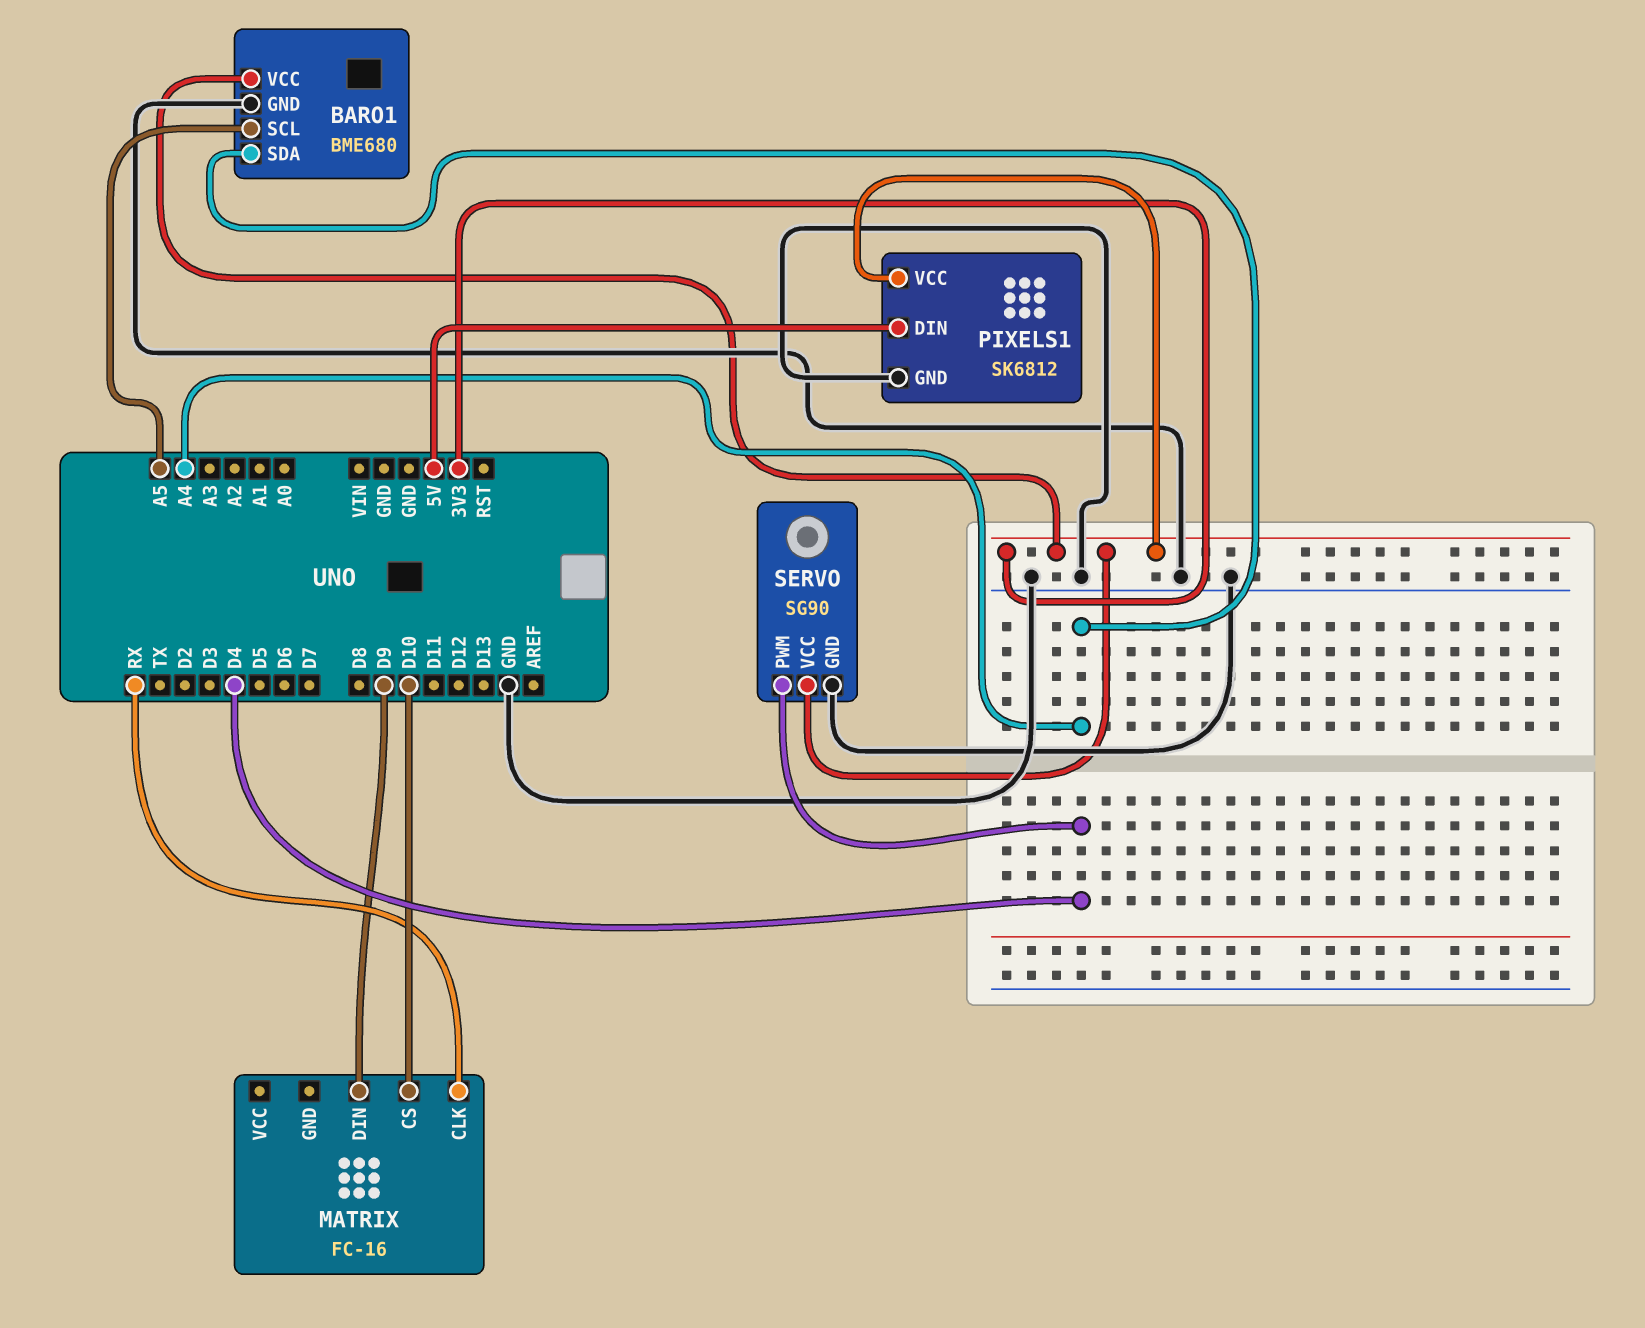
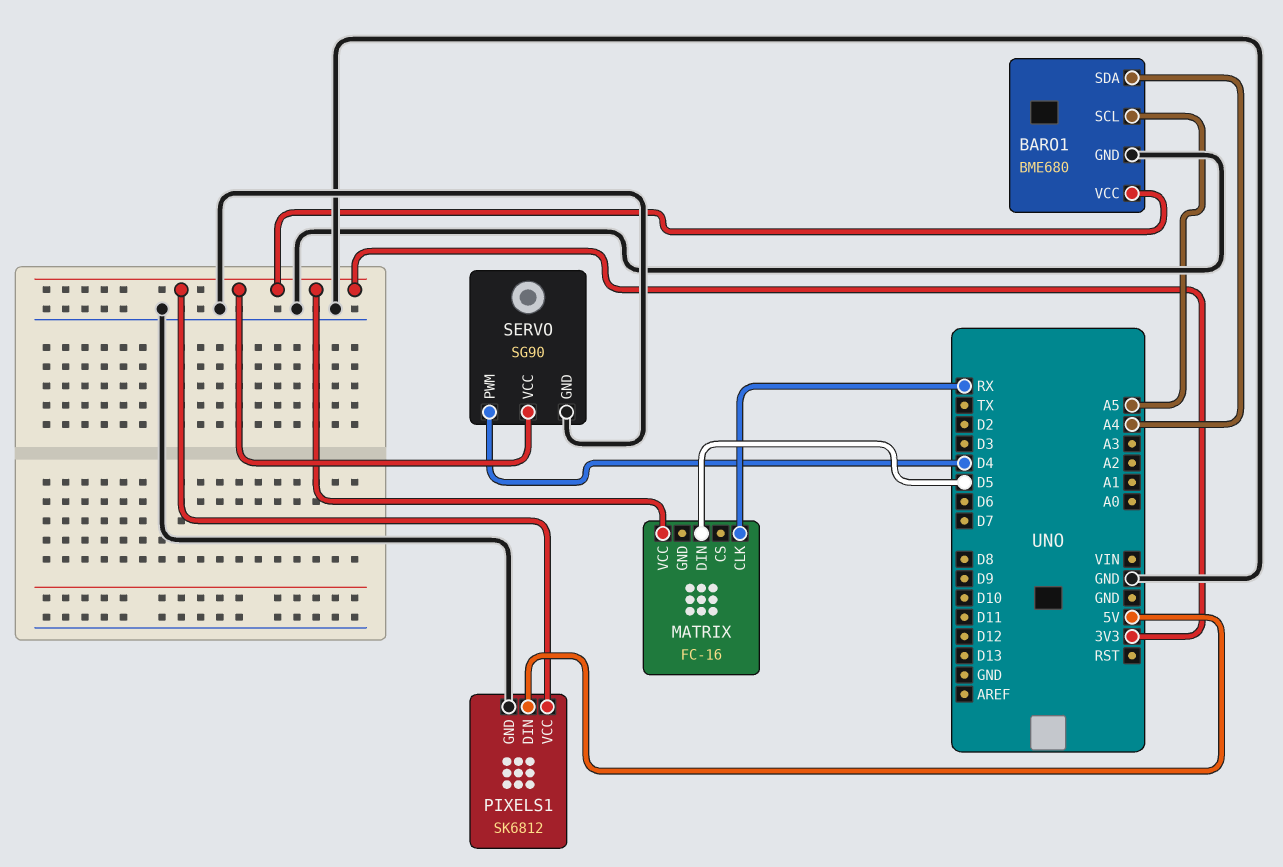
MATRIX pin CS: D10 -> none
MATRIX pin DIN: D9 -> D5
MATRIX pin VCC: none -> 3V3

